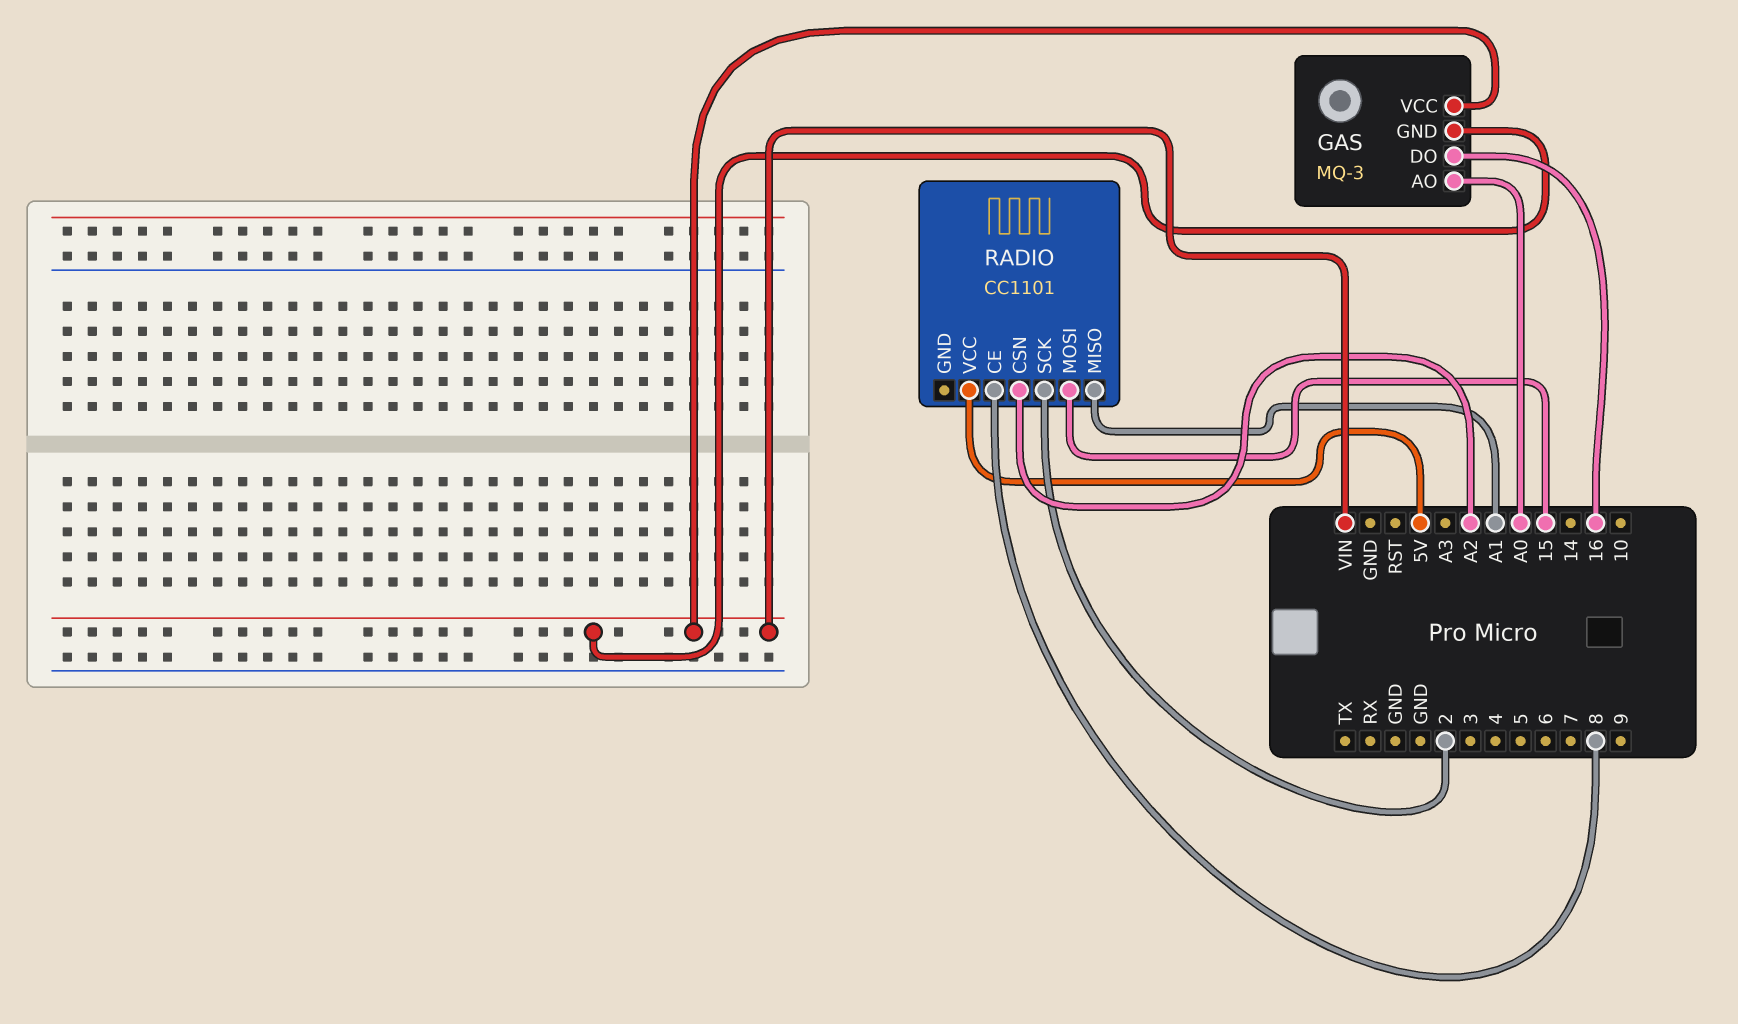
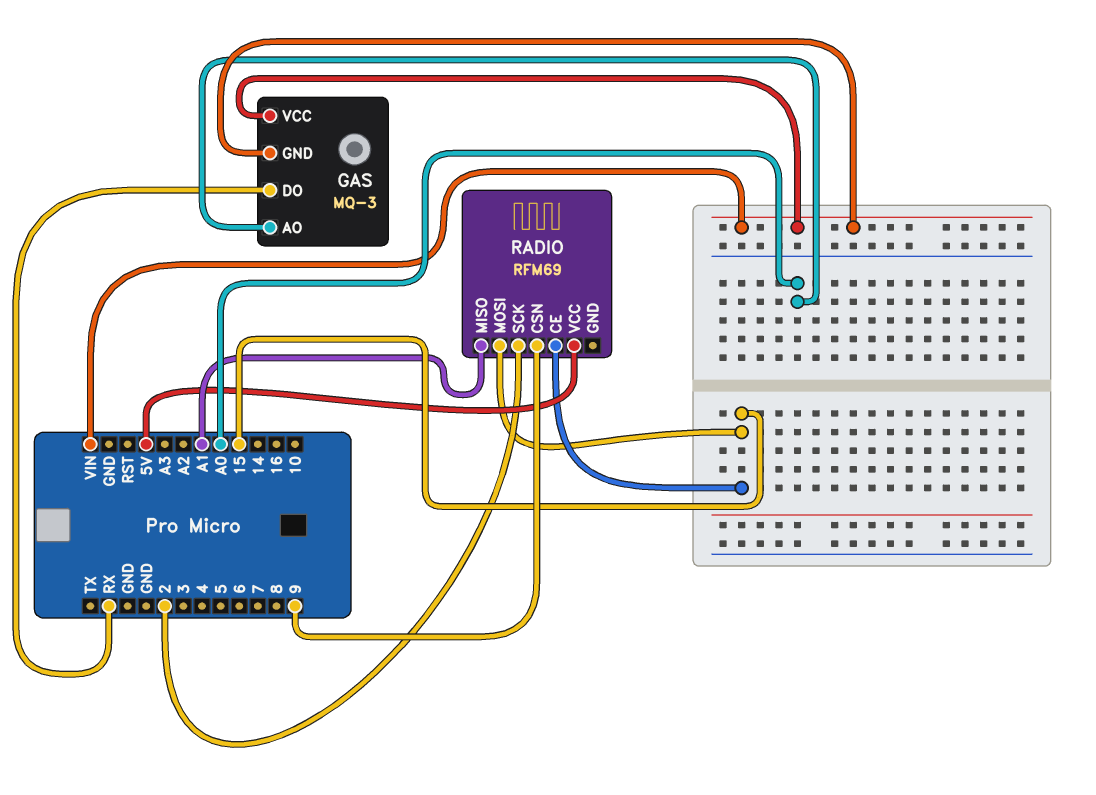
GAS pin DO: 16 -> RX
RADIO: CC1101 -> RFM69
RADIO pin CE: 8 -> 15
RADIO pin CSN: A2 -> 9

